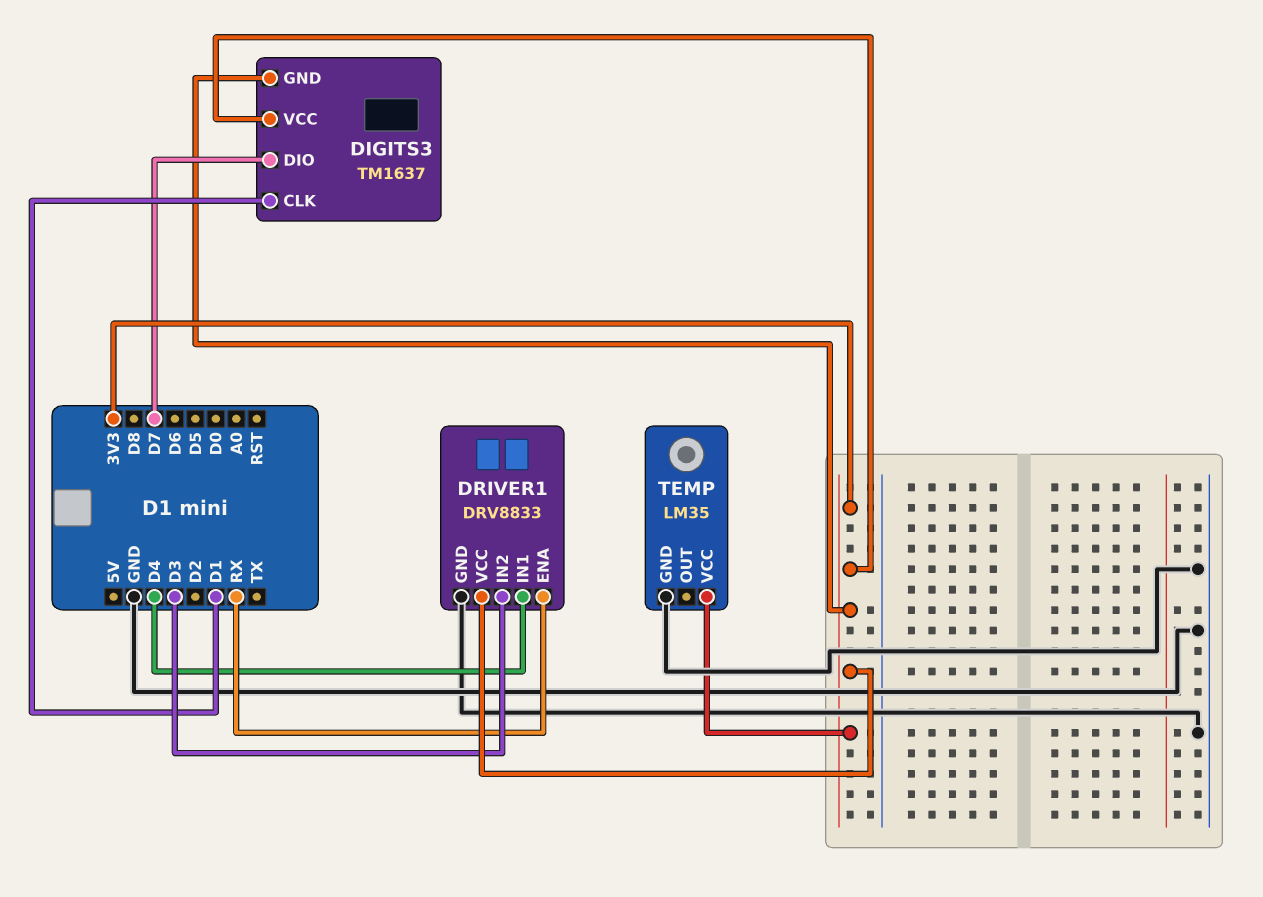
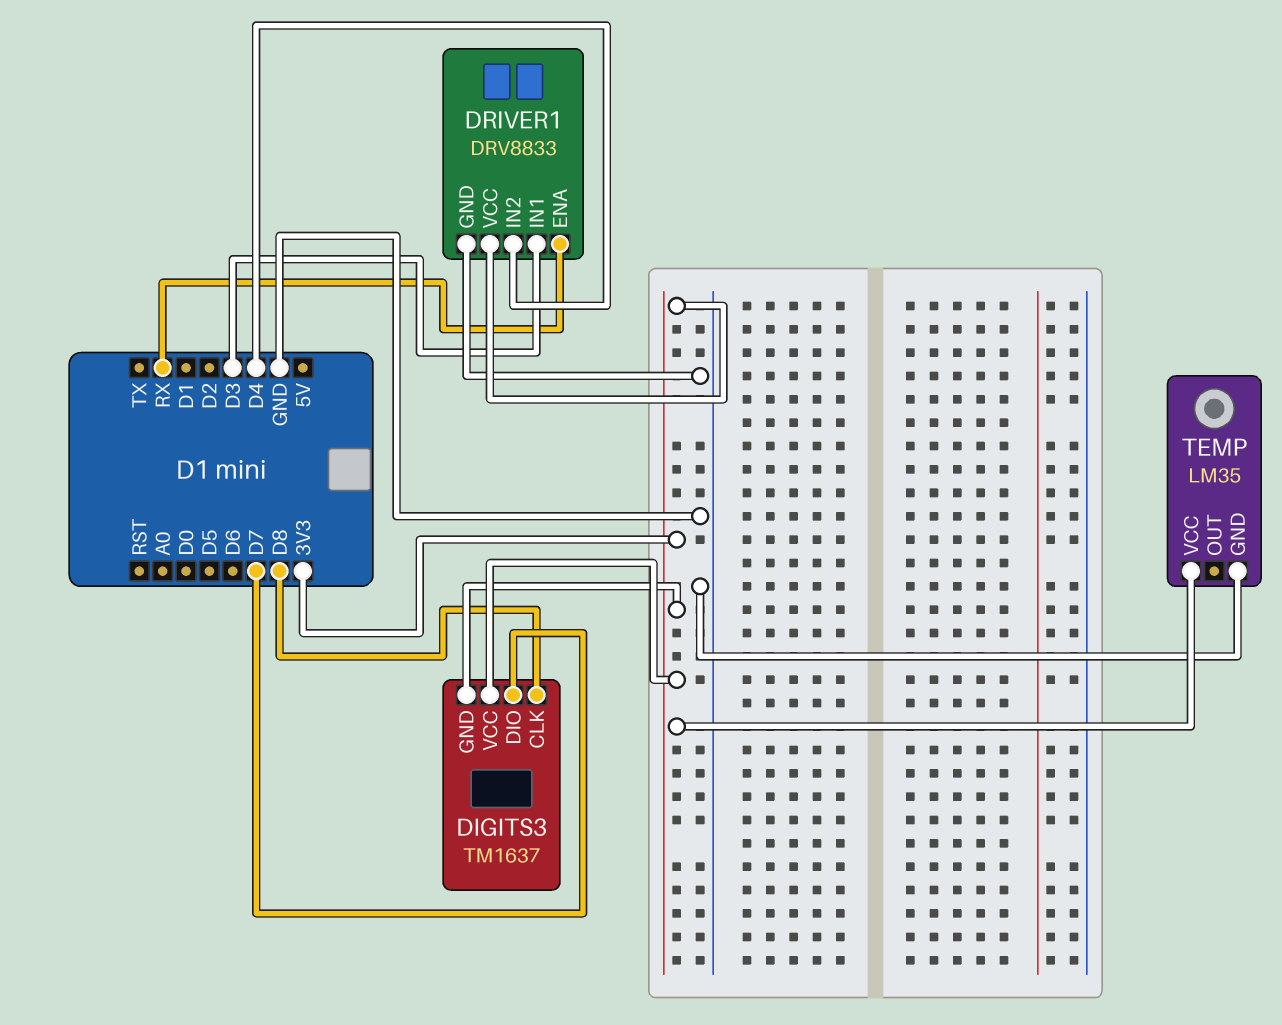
DIGITS3 pin CLK: D1 -> D8
DRIVER1 pin IN1: D4 -> D3
DRIVER1 pin IN2: D3 -> D4

